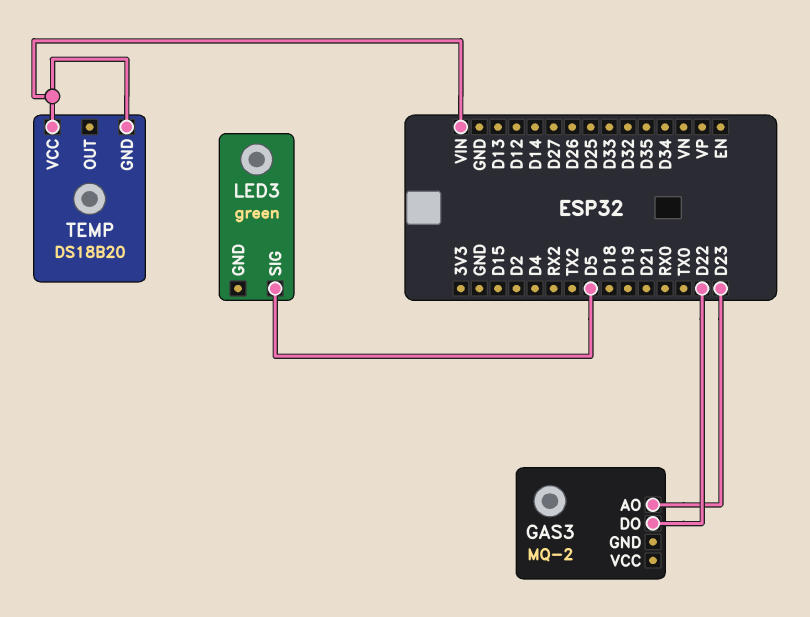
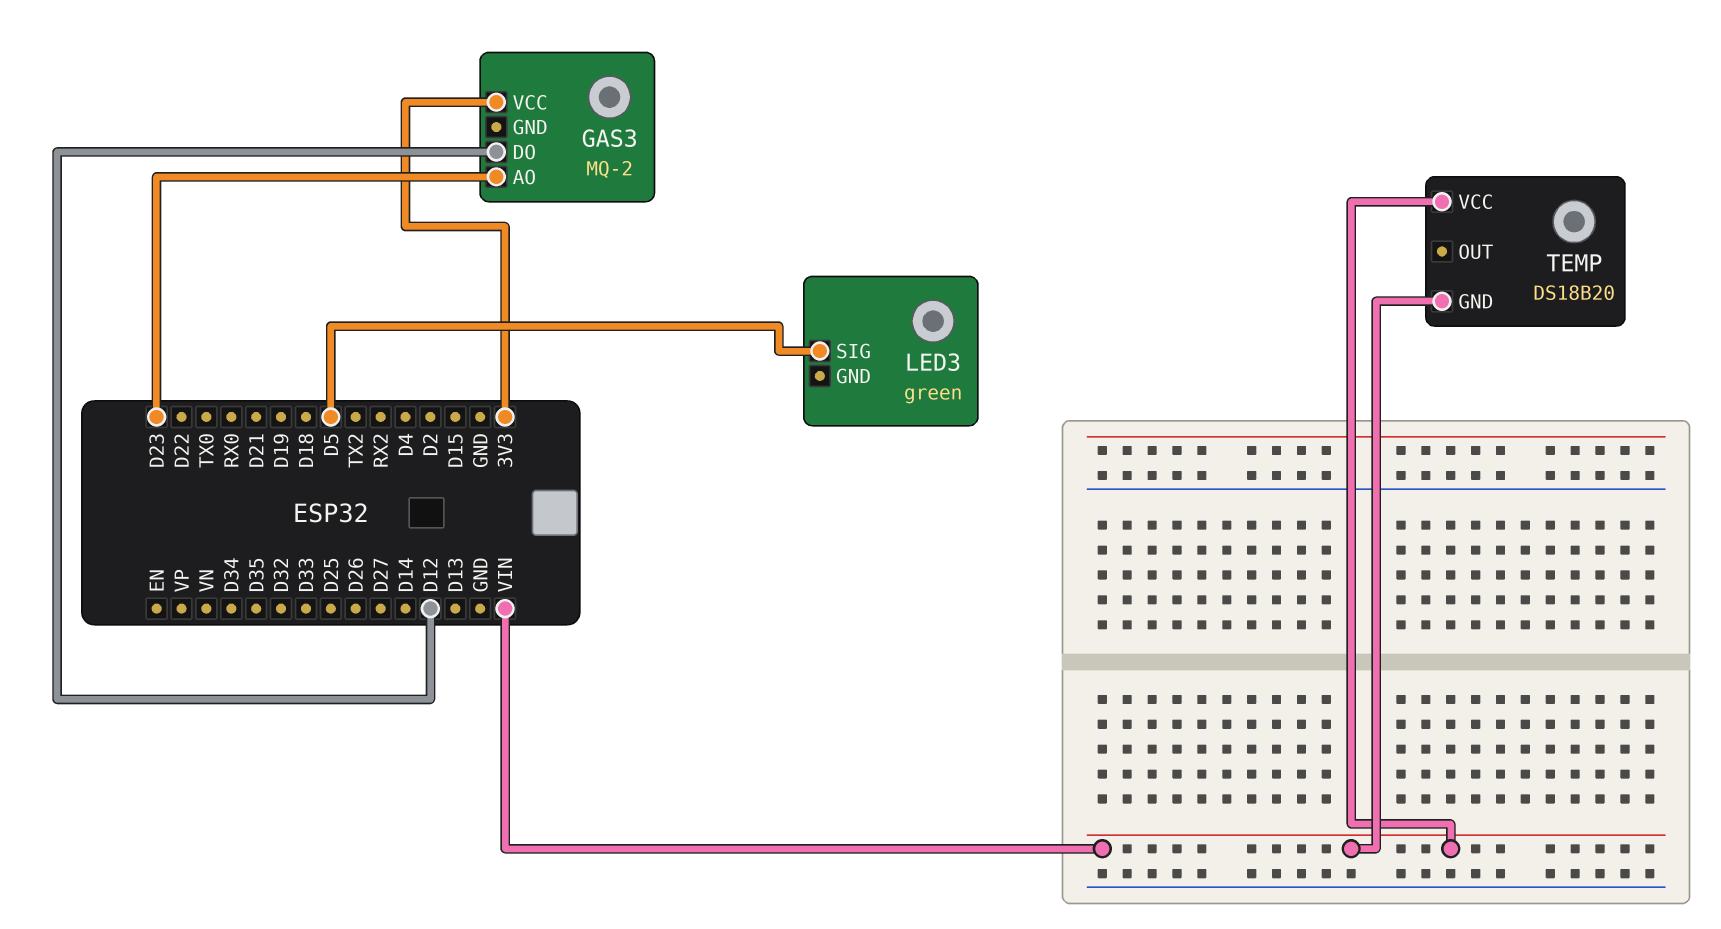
GAS3 pin DO: D22 -> D12
GAS3 pin VCC: none -> 3V3

